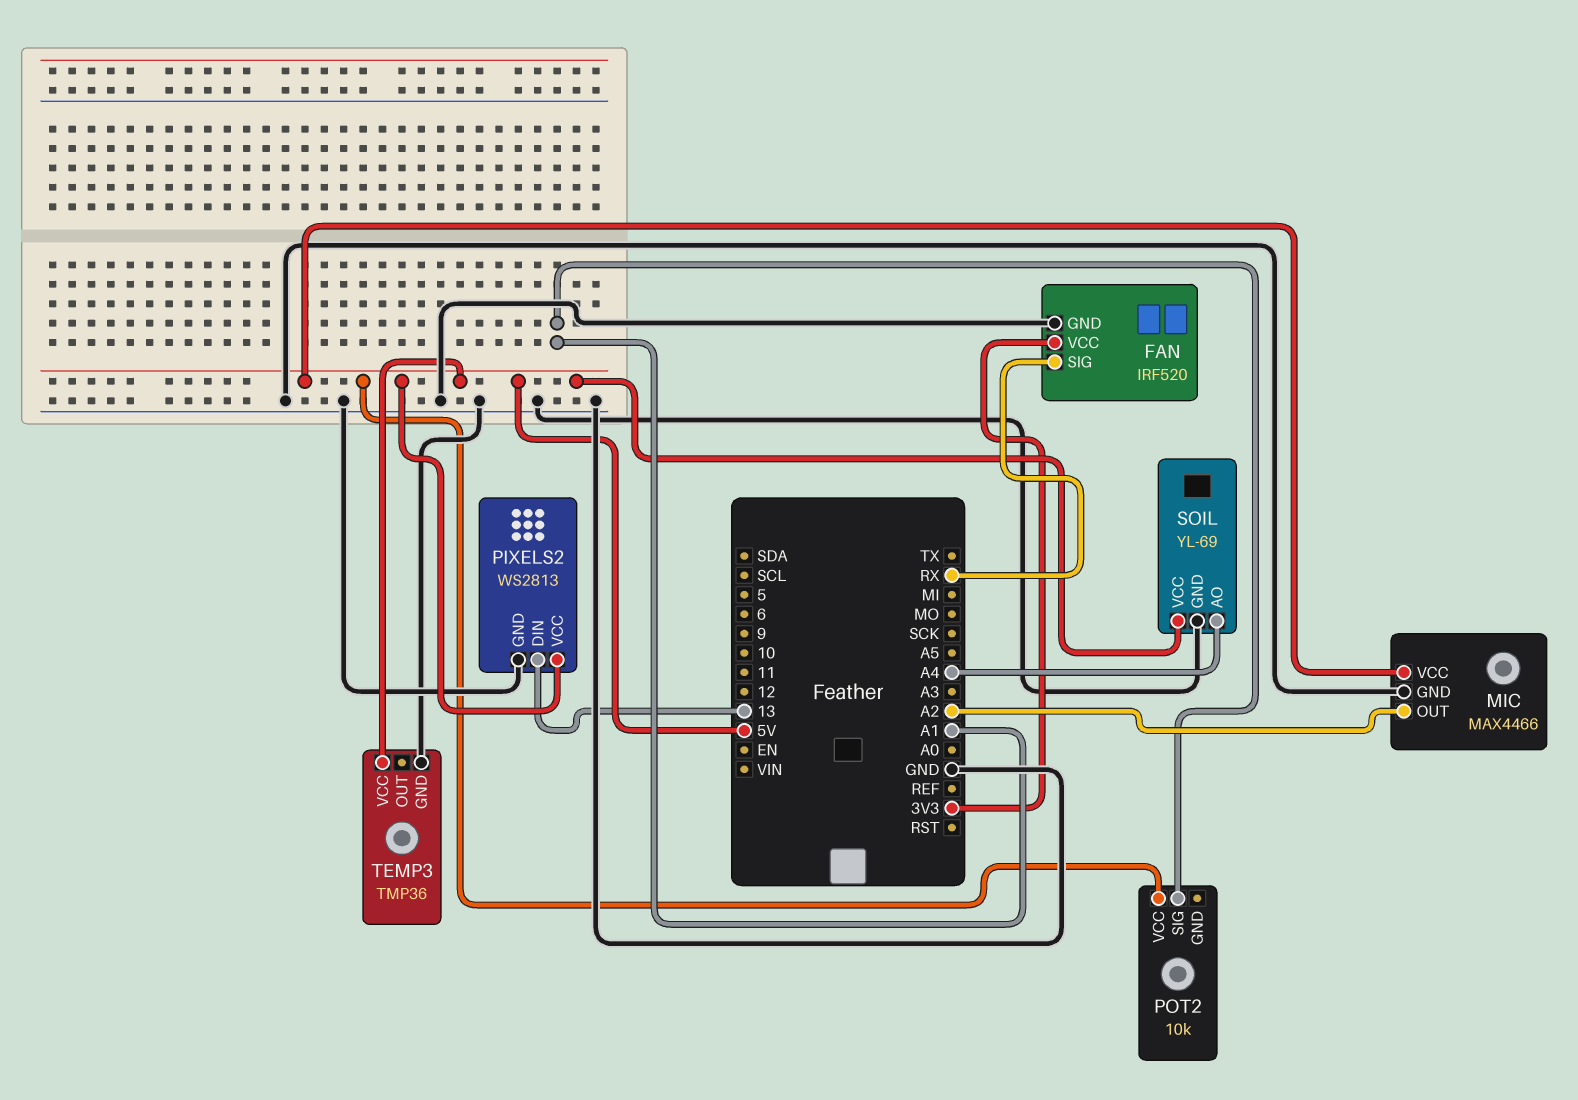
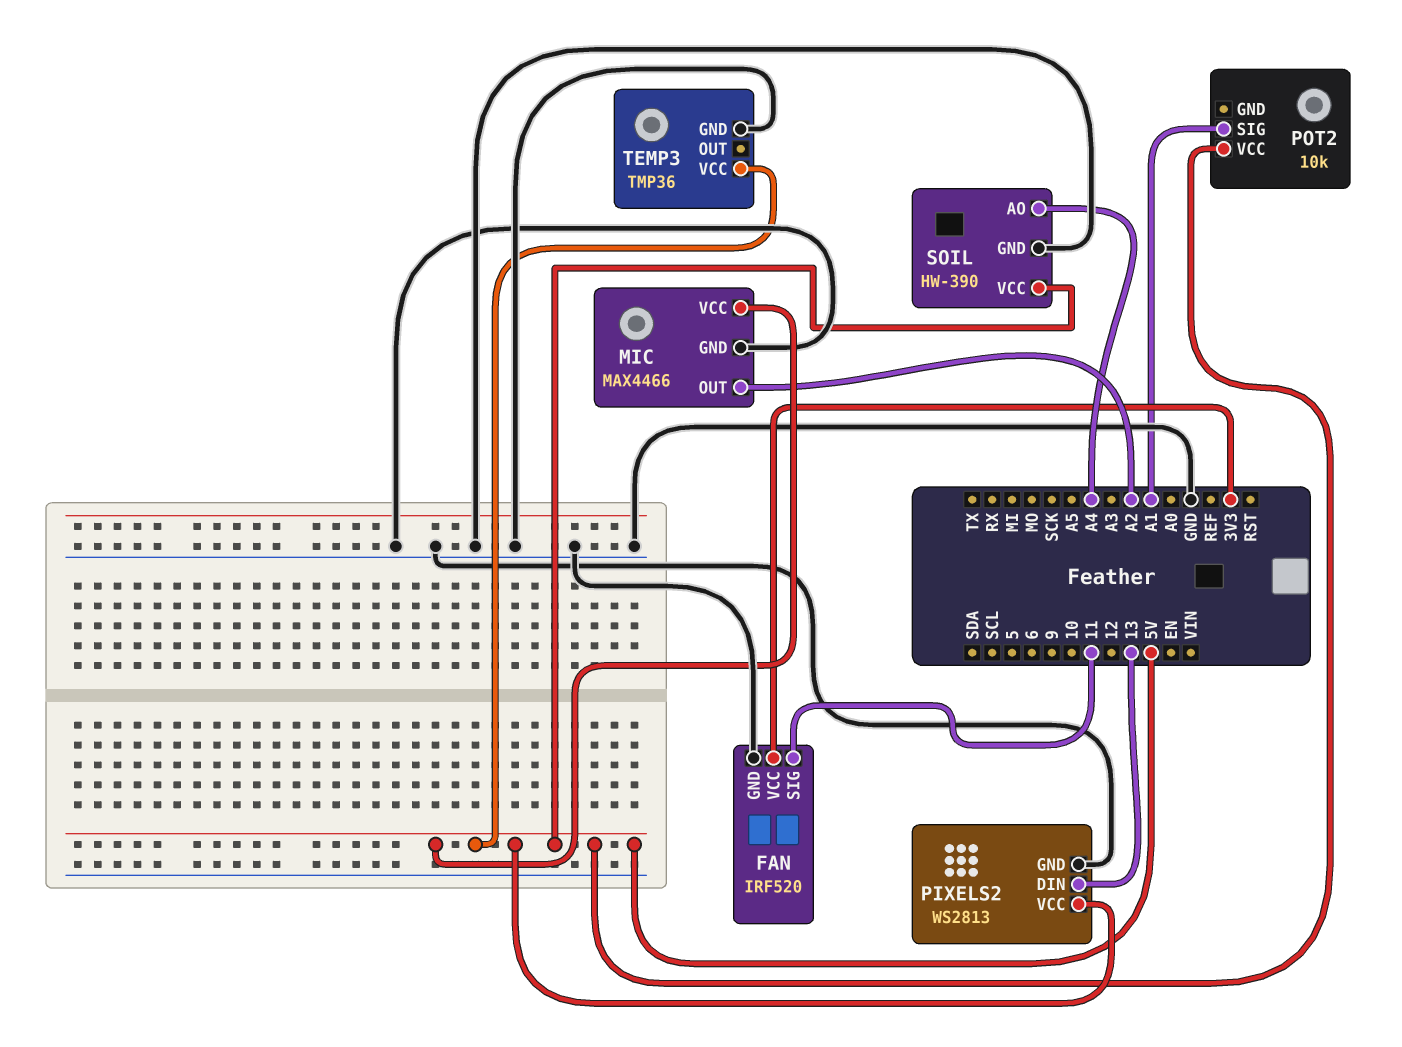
FAN pin SIG: RX -> 11
SOIL: YL-69 -> HW-390

